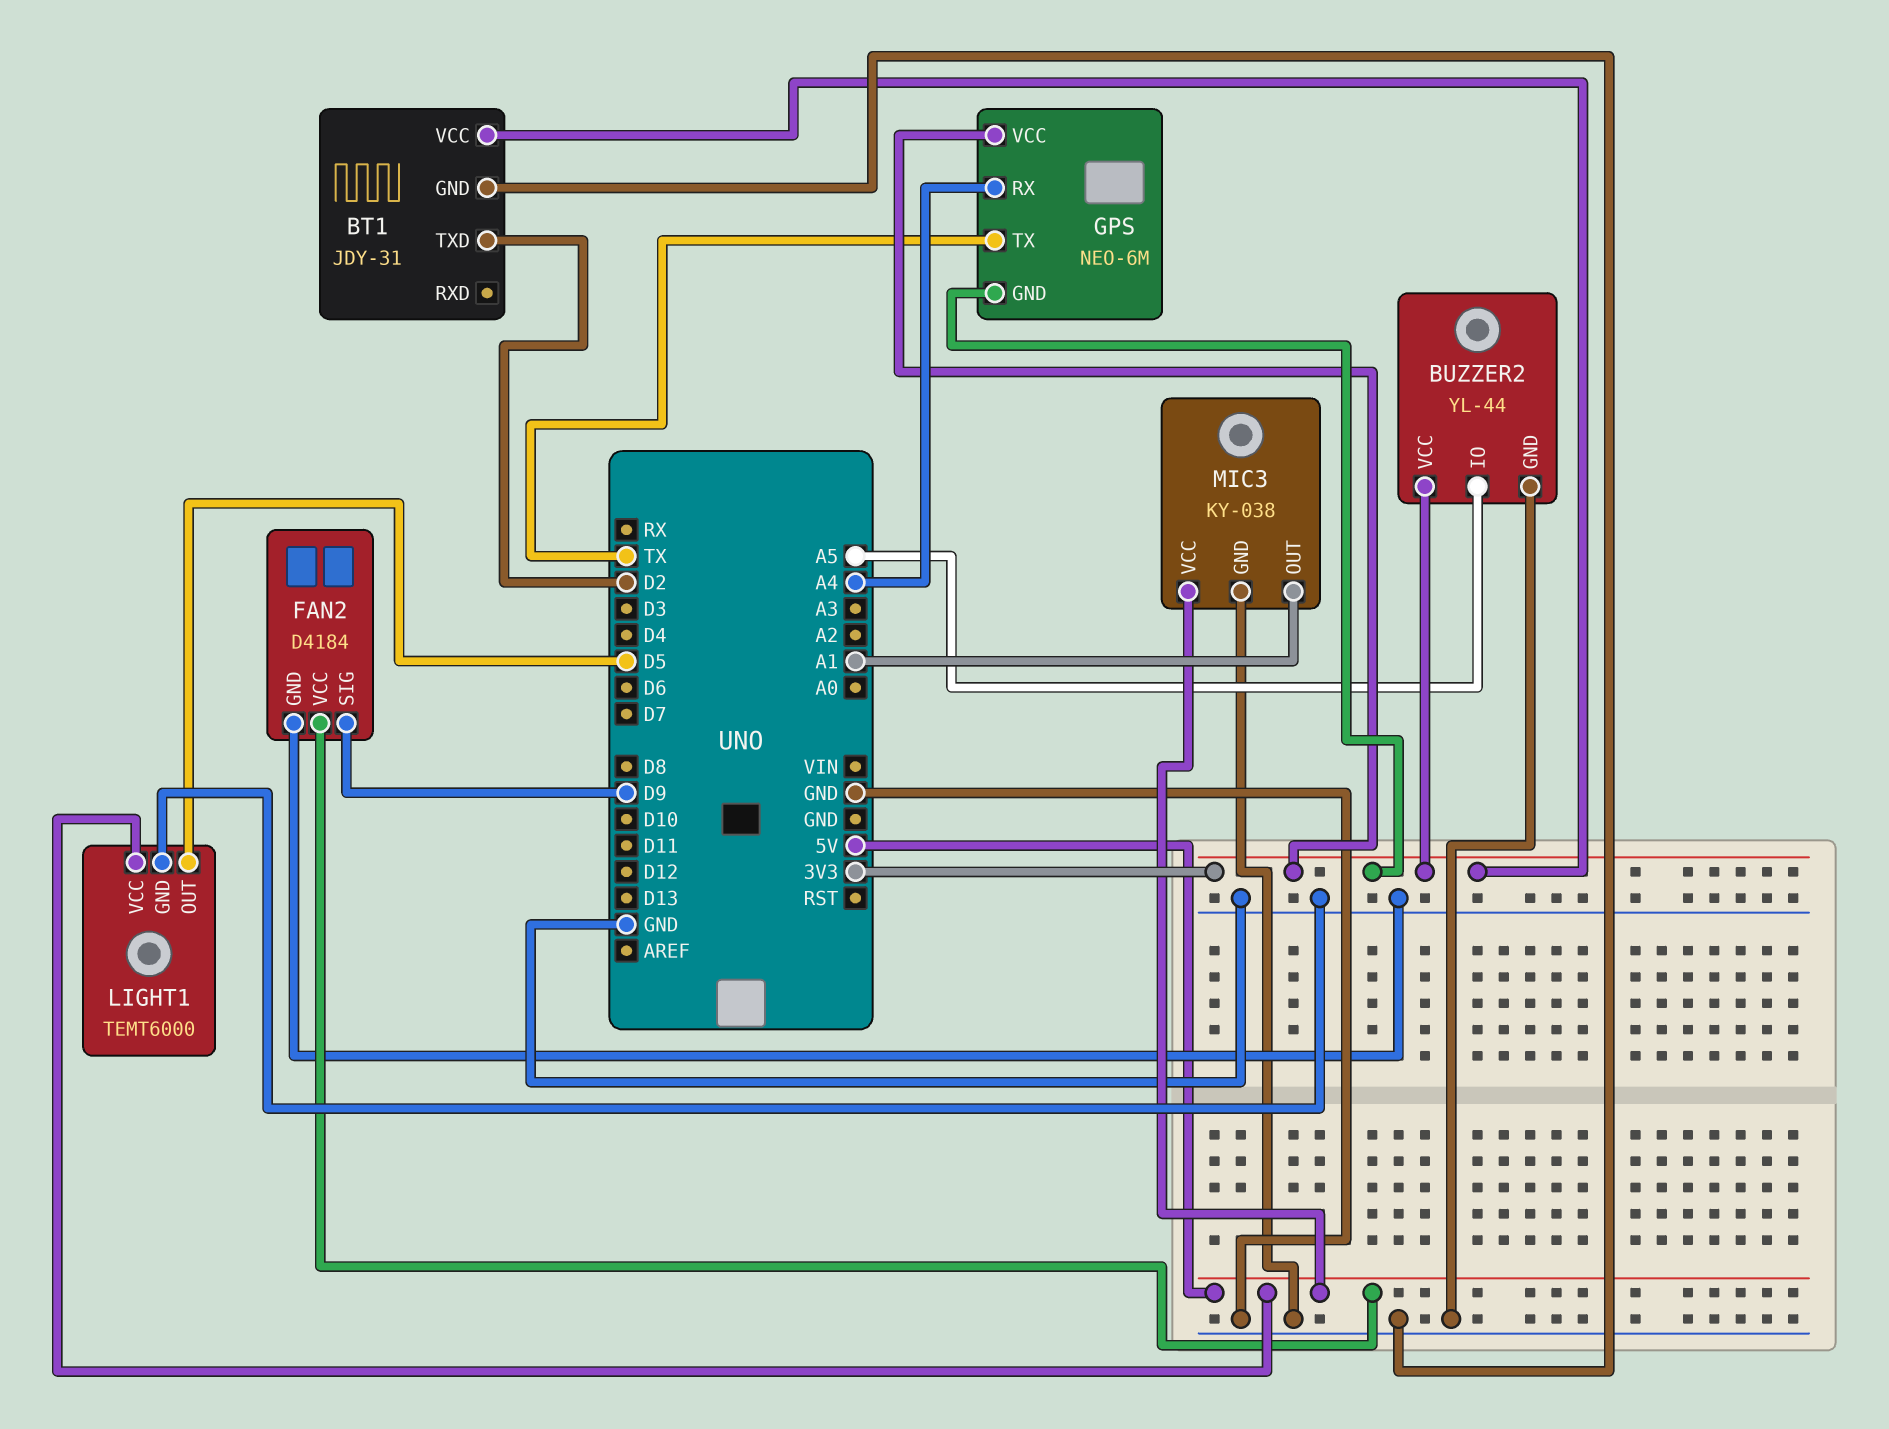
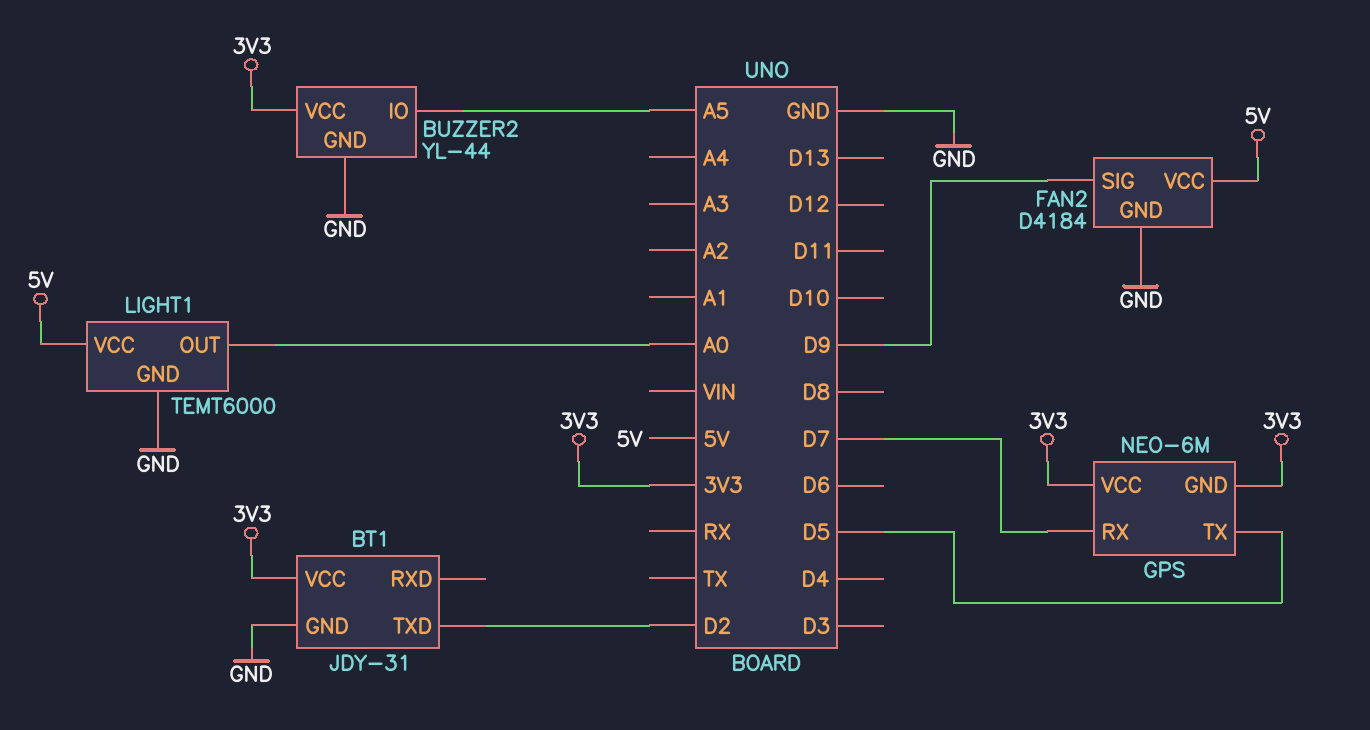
GPS pin RX: A4 -> D7
GPS pin TX: TX -> D5
LIGHT1 pin OUT: D5 -> A0
MIC3: KY-038 -> none
MIC3 pin GND: GND -> none
MIC3 pin OUT: A1 -> none
MIC3 pin VCC: 5V -> none

